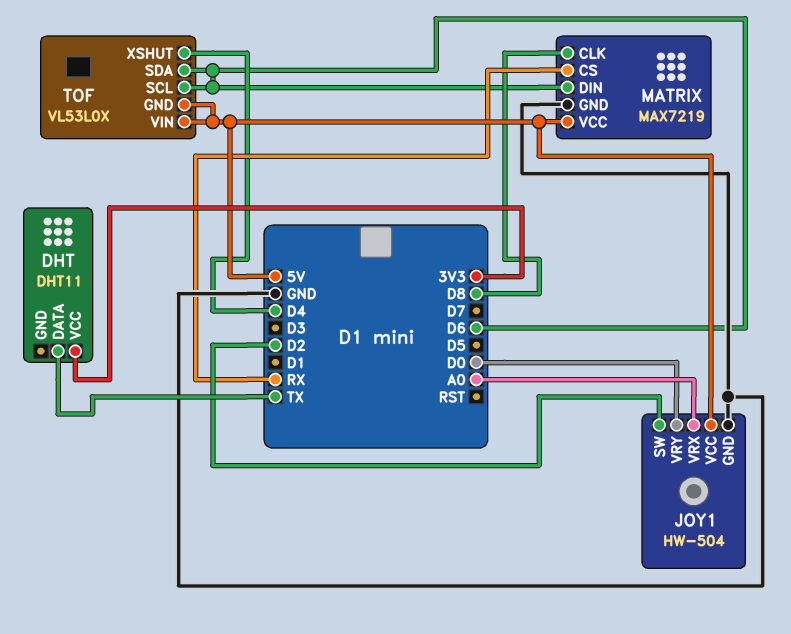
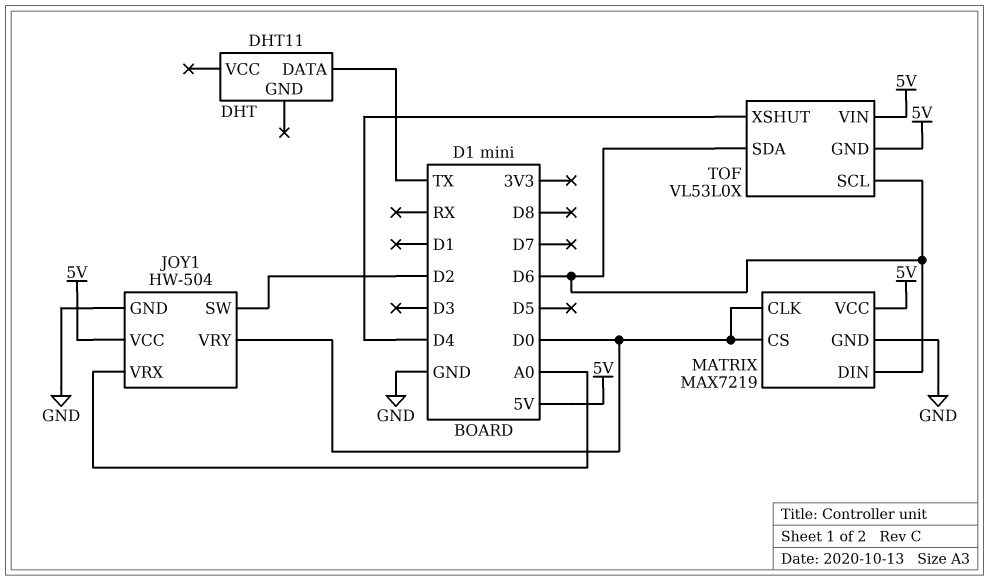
DHT pin VCC: 3V3 -> none
MATRIX pin CLK: D8 -> D0
MATRIX pin CS: RX -> D0

